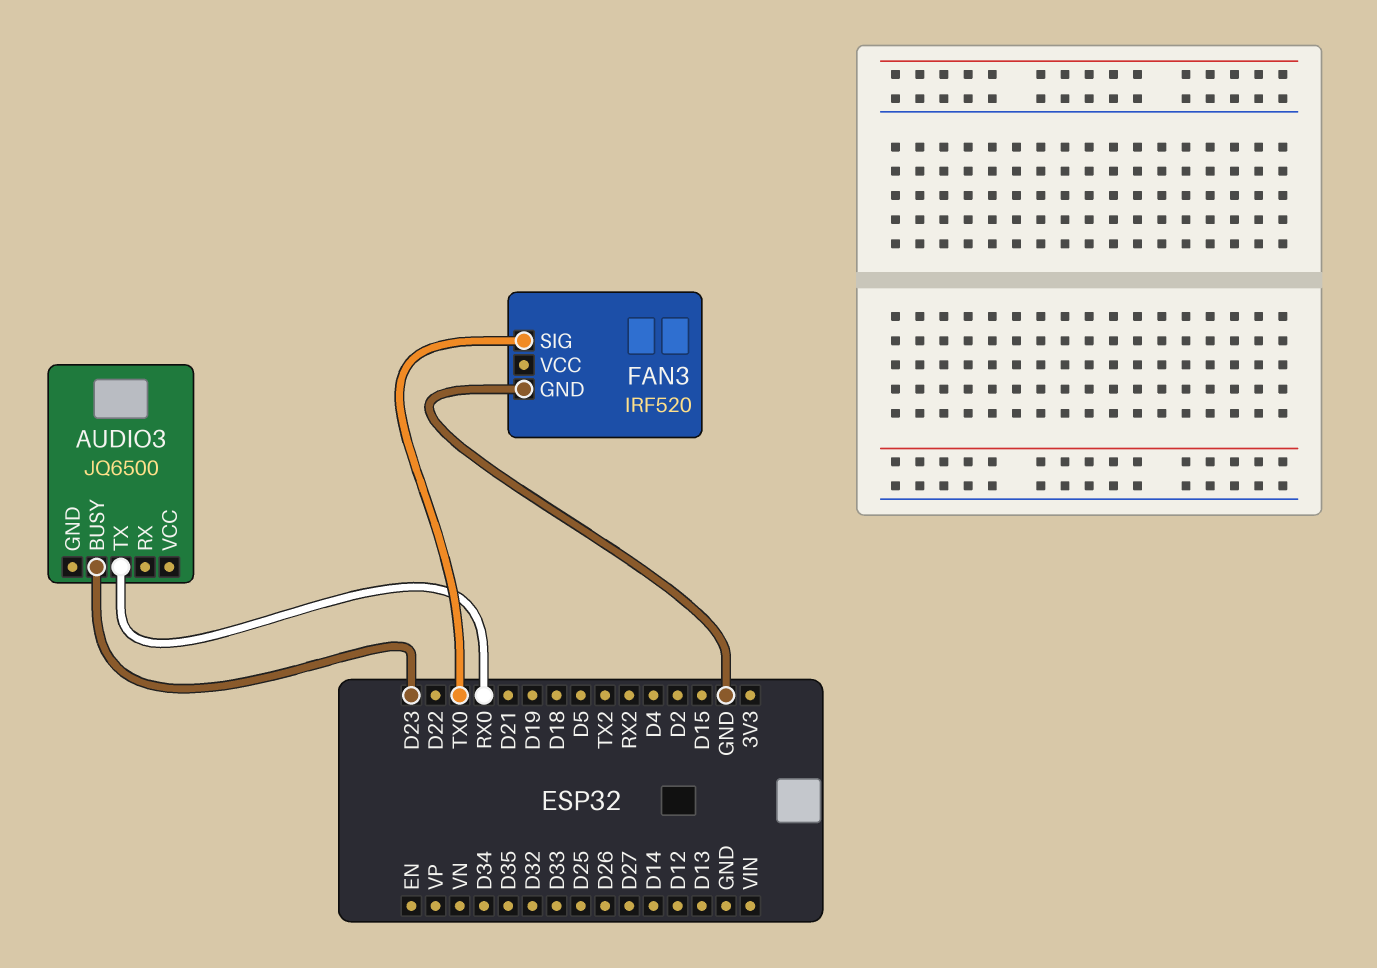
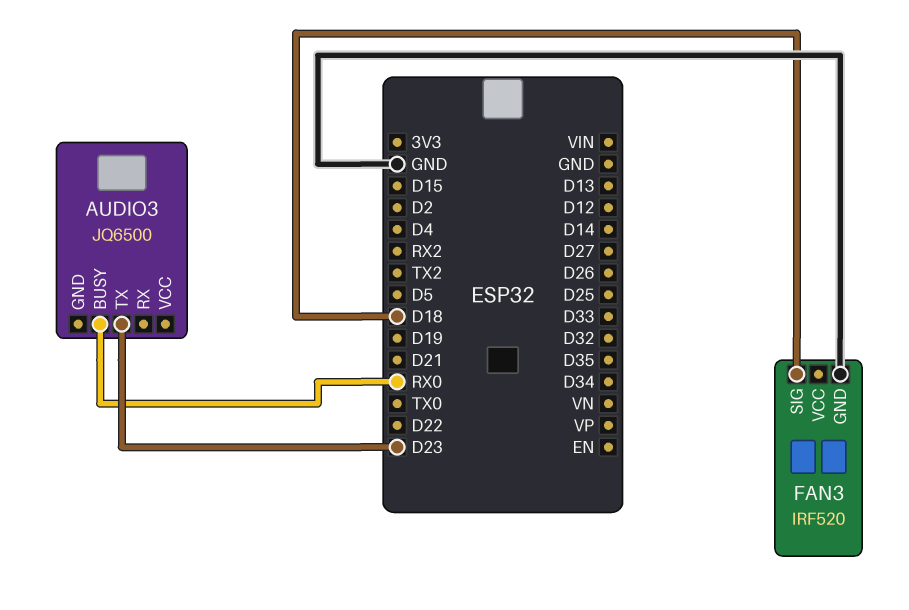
AUDIO3 pin BUSY: D23 -> RX0
AUDIO3 pin TX: RX0 -> D23
FAN3 pin SIG: TX0 -> D18

